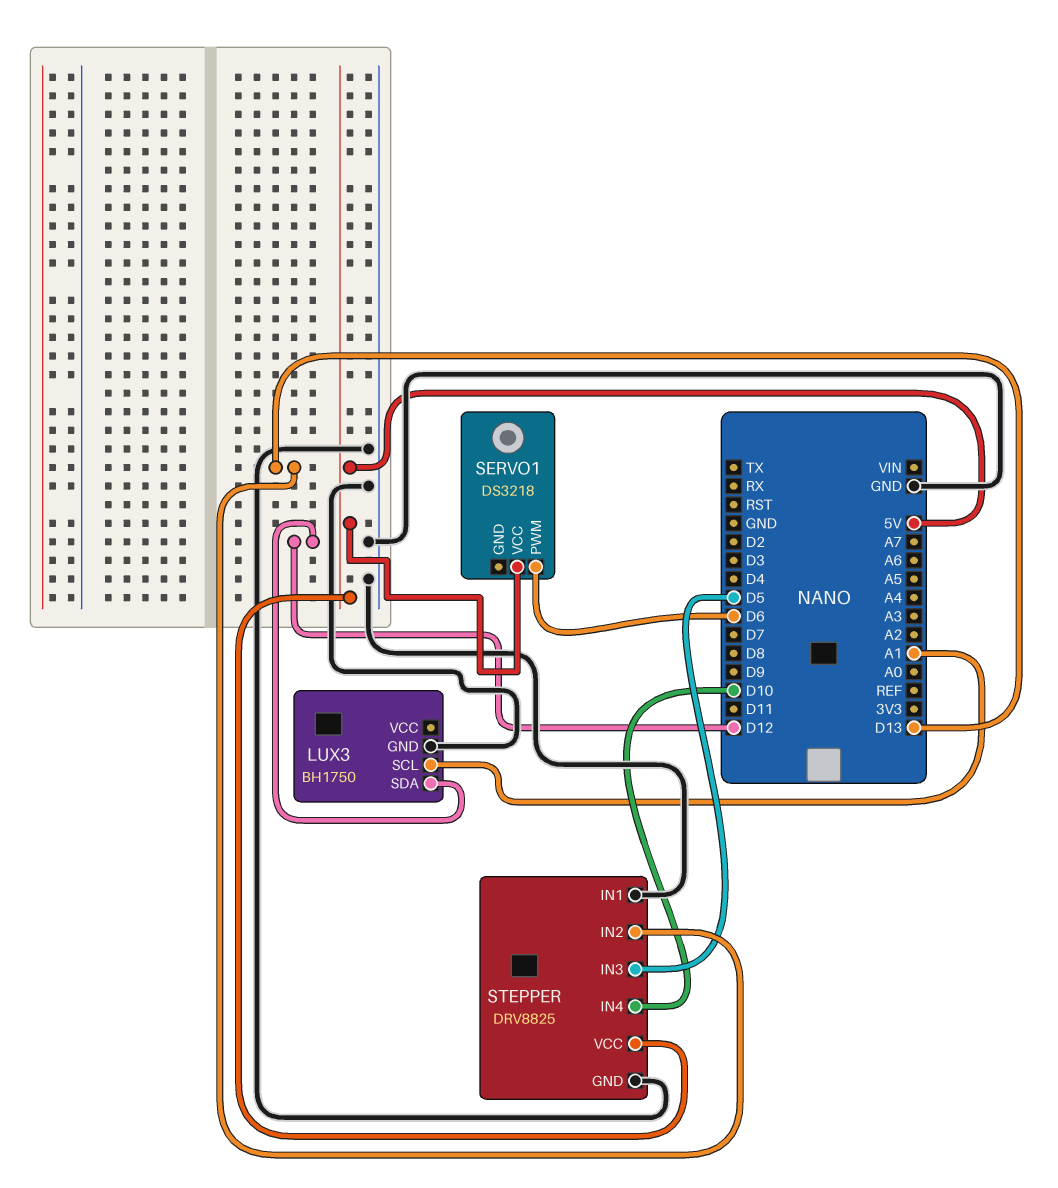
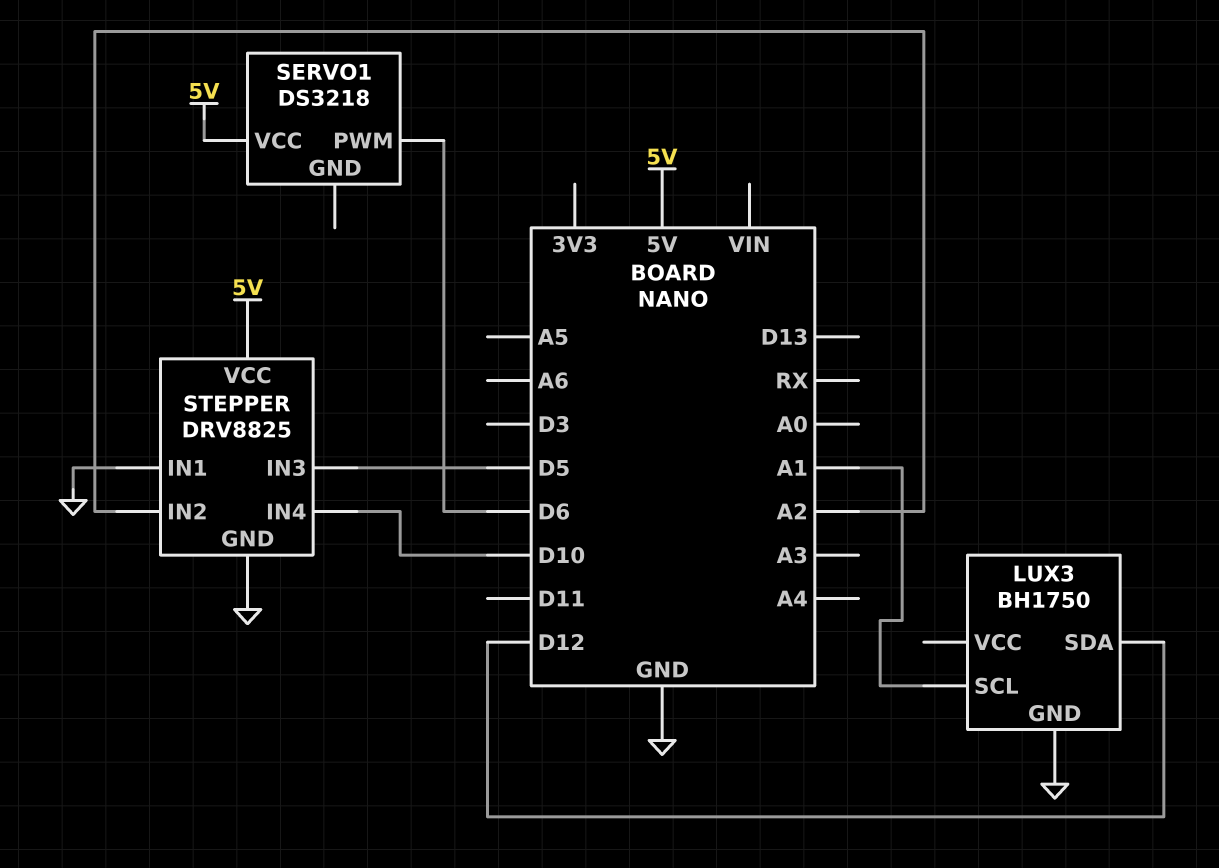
STEPPER pin IN2: D13 -> A2

